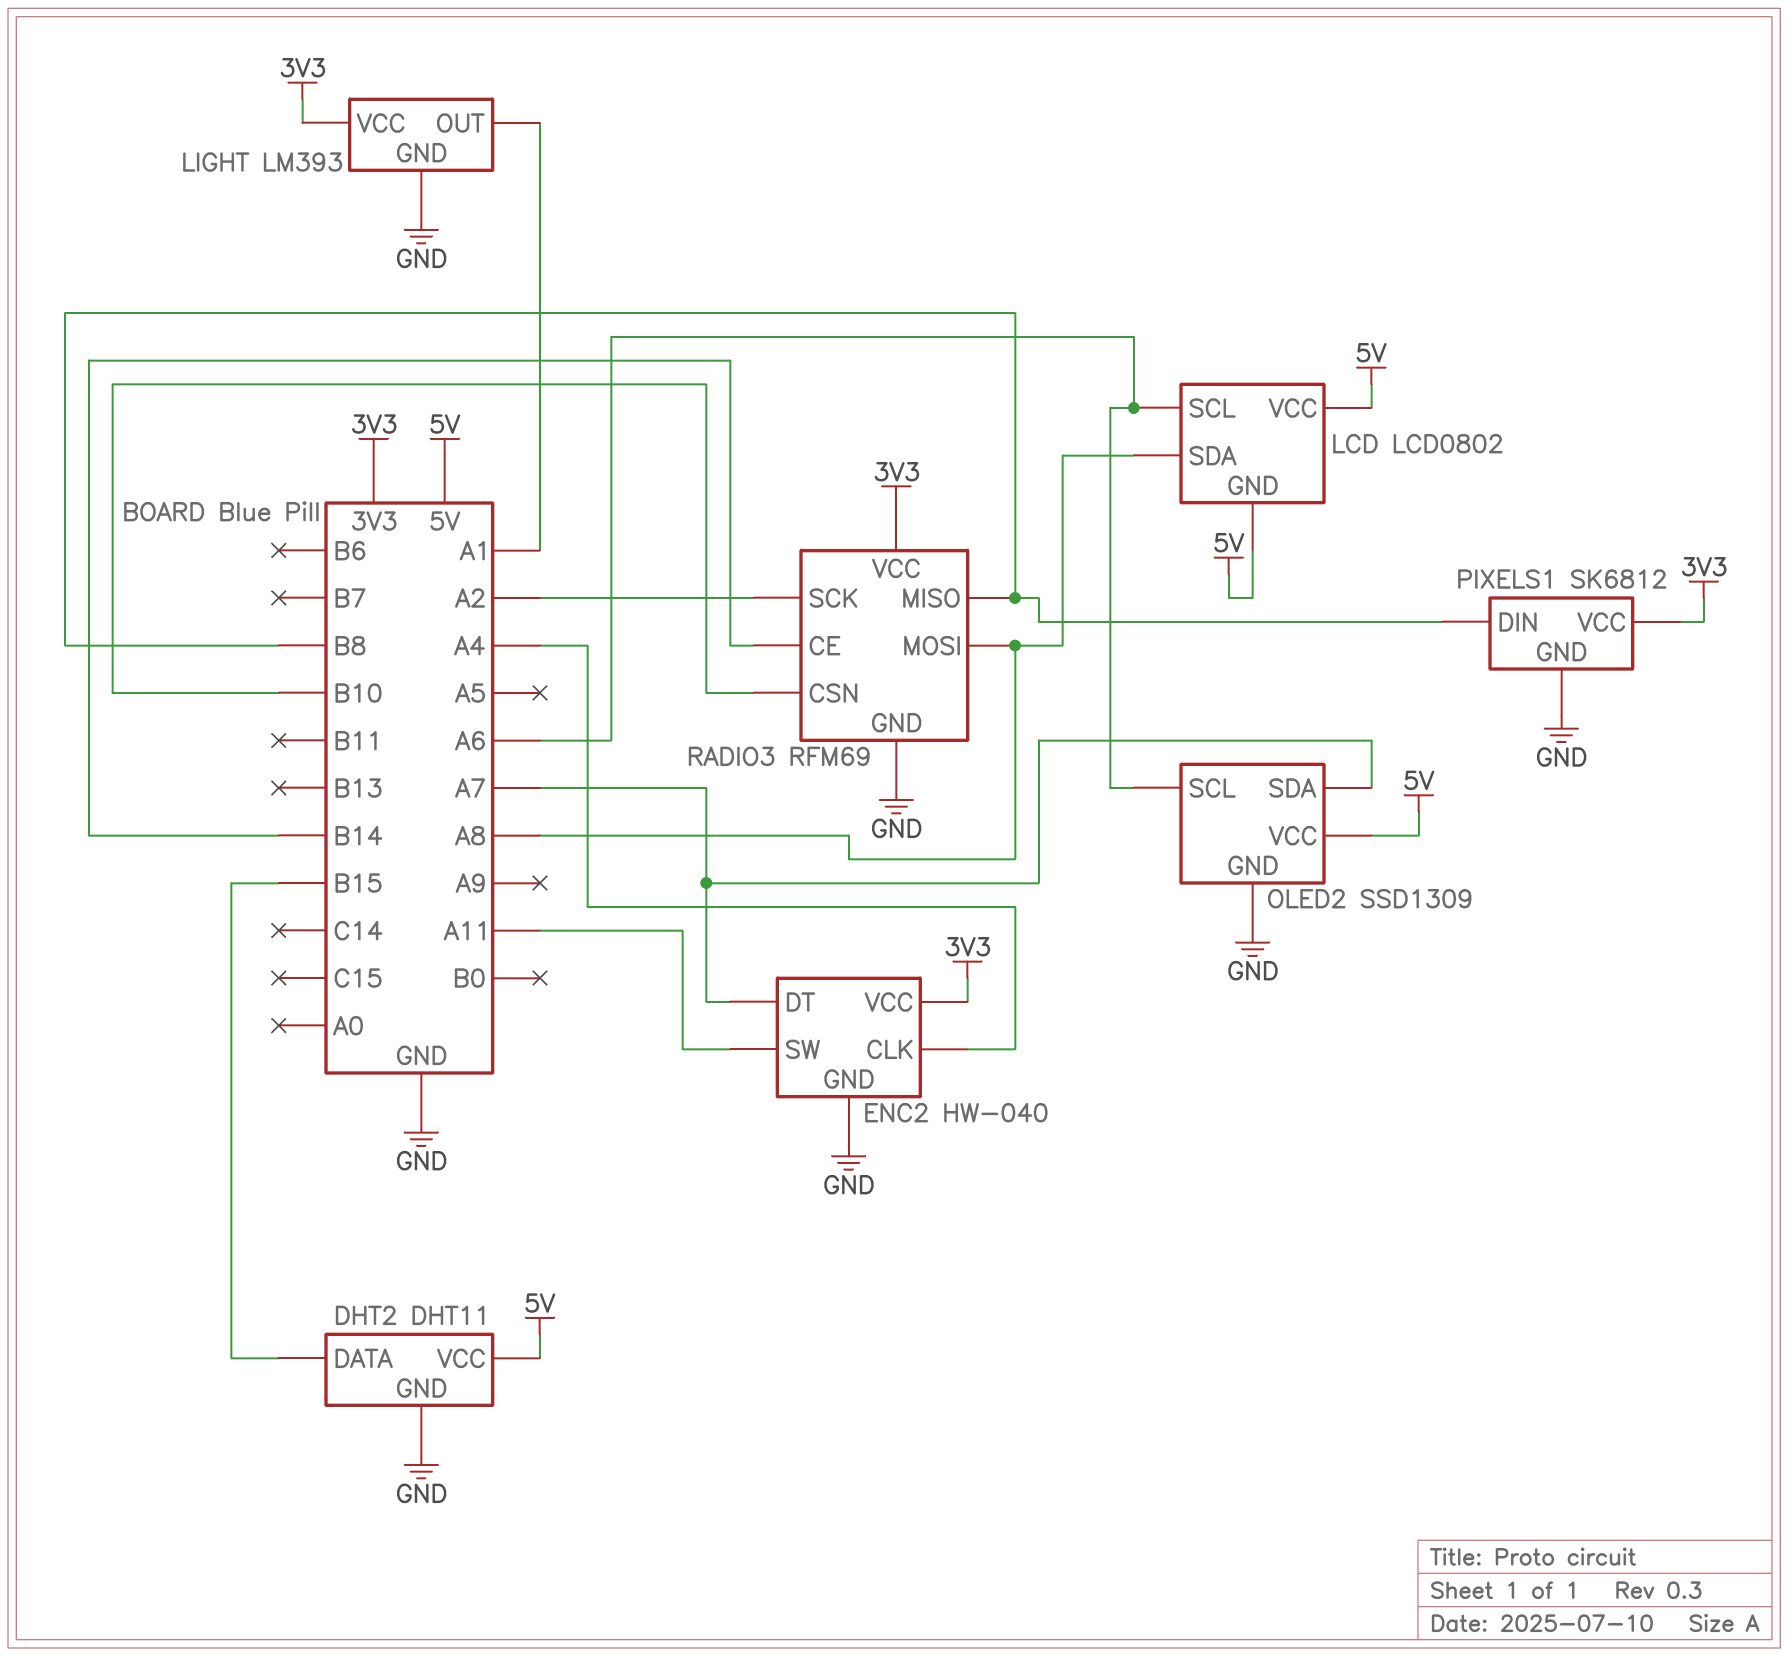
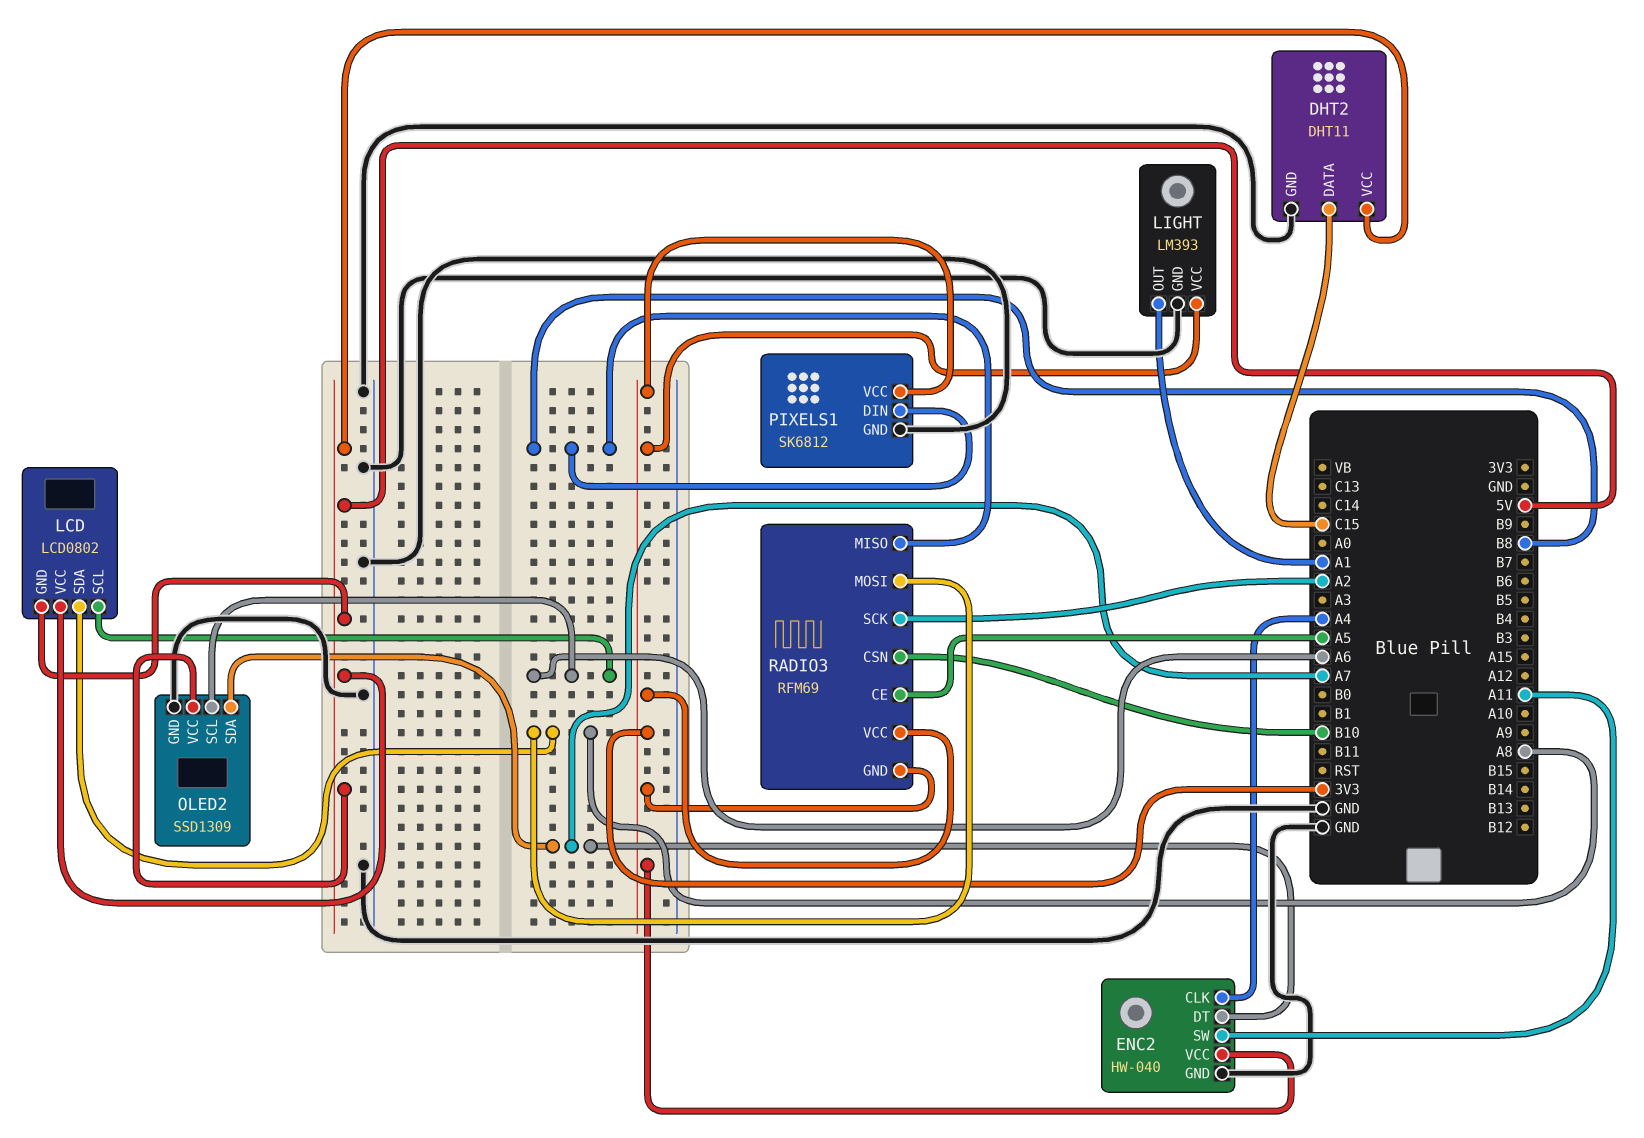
DHT2 pin DATA: B15 -> C15
RADIO3 pin CE: B14 -> A5
RADIO3 pin GND: GND -> 3V3

